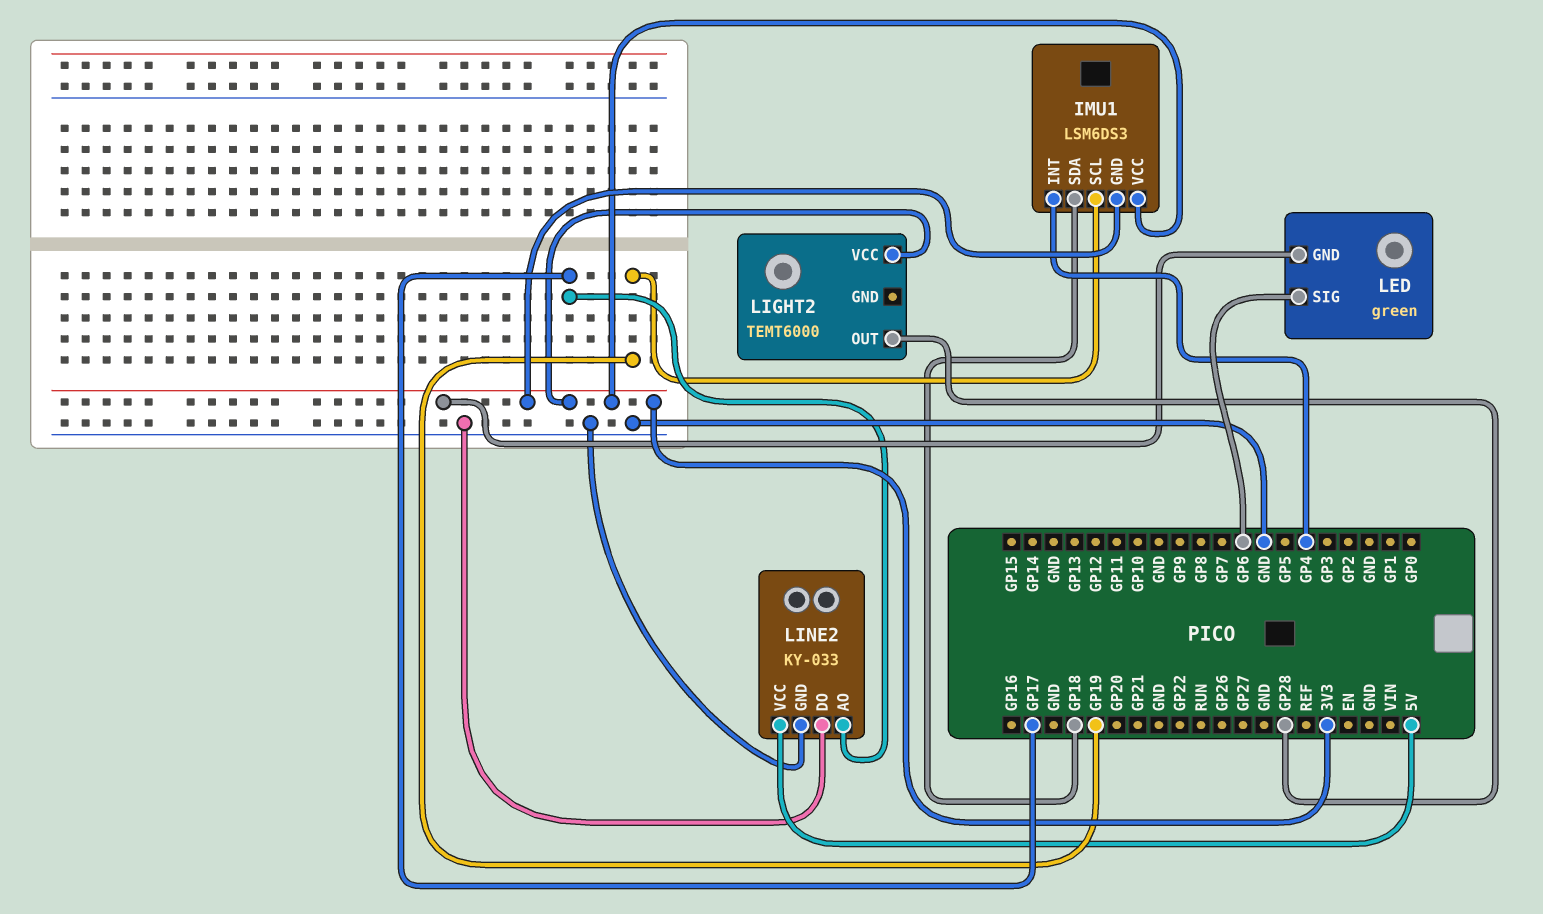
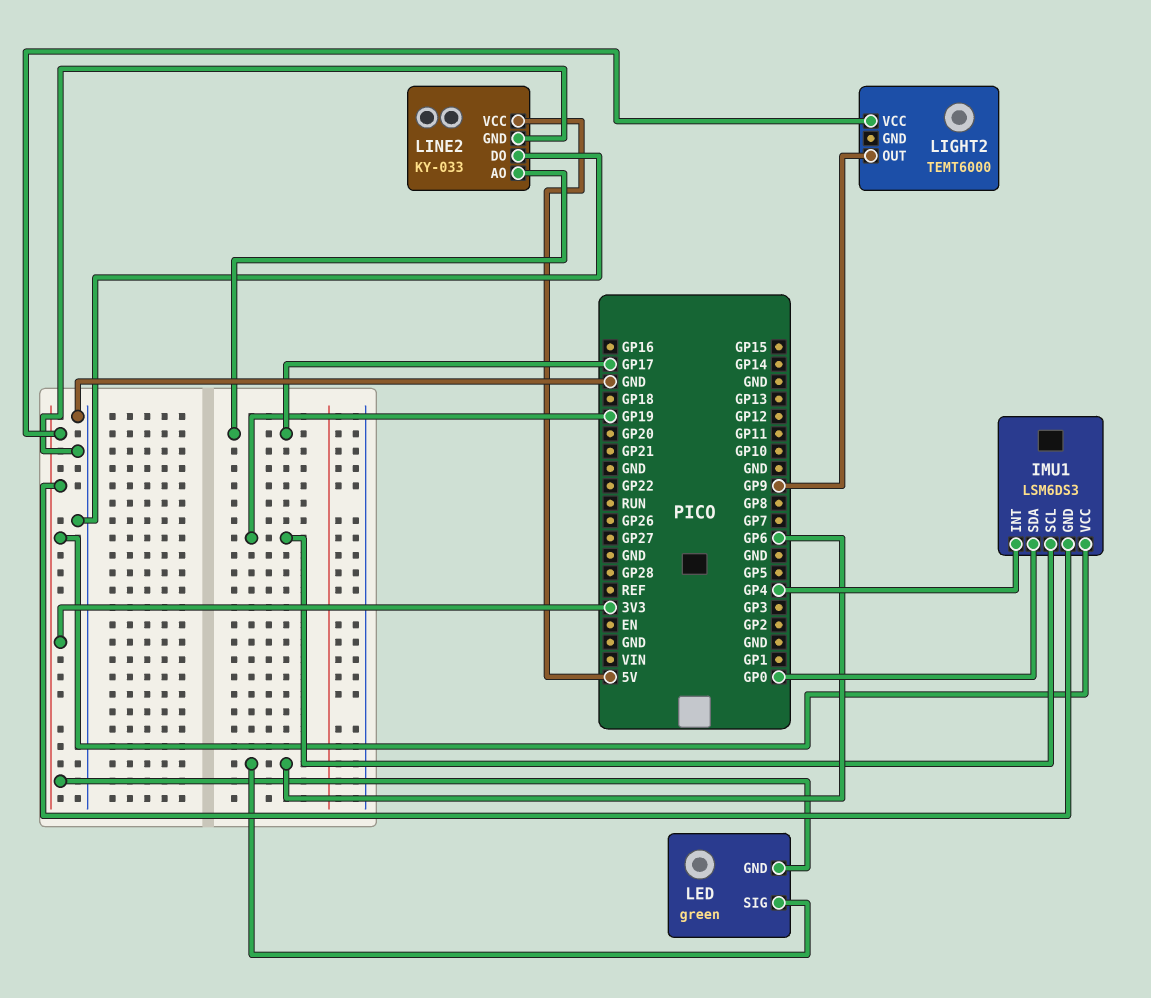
IMU1 pin SDA: GP18 -> GP0
LIGHT2 pin OUT: GP28 -> GP9

